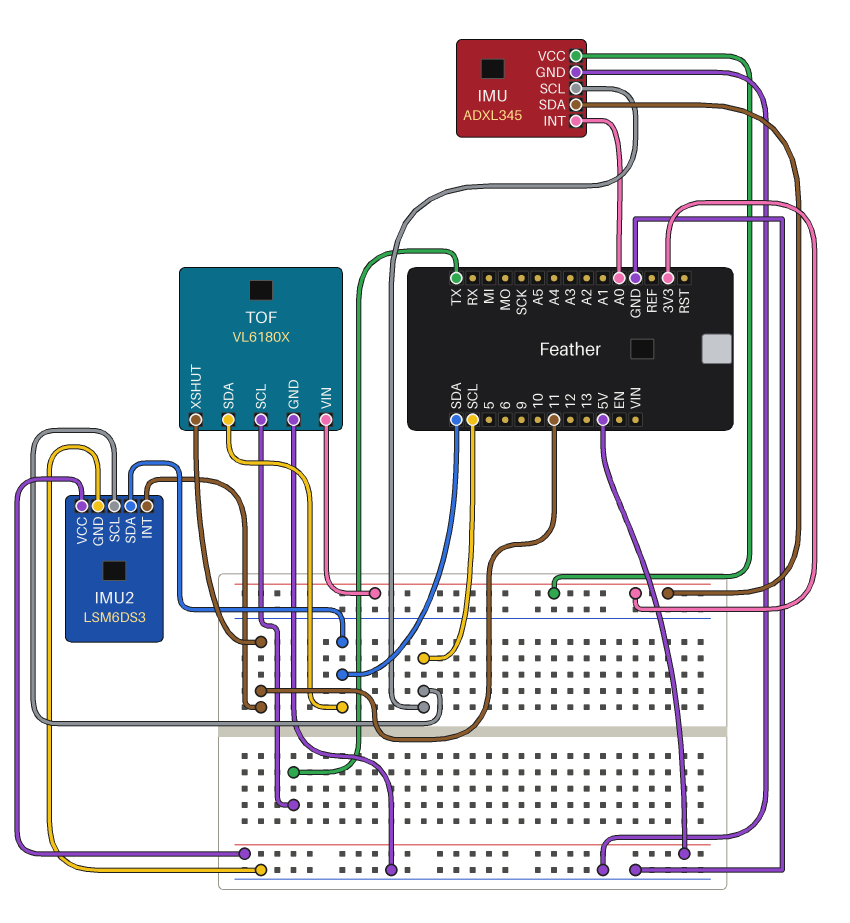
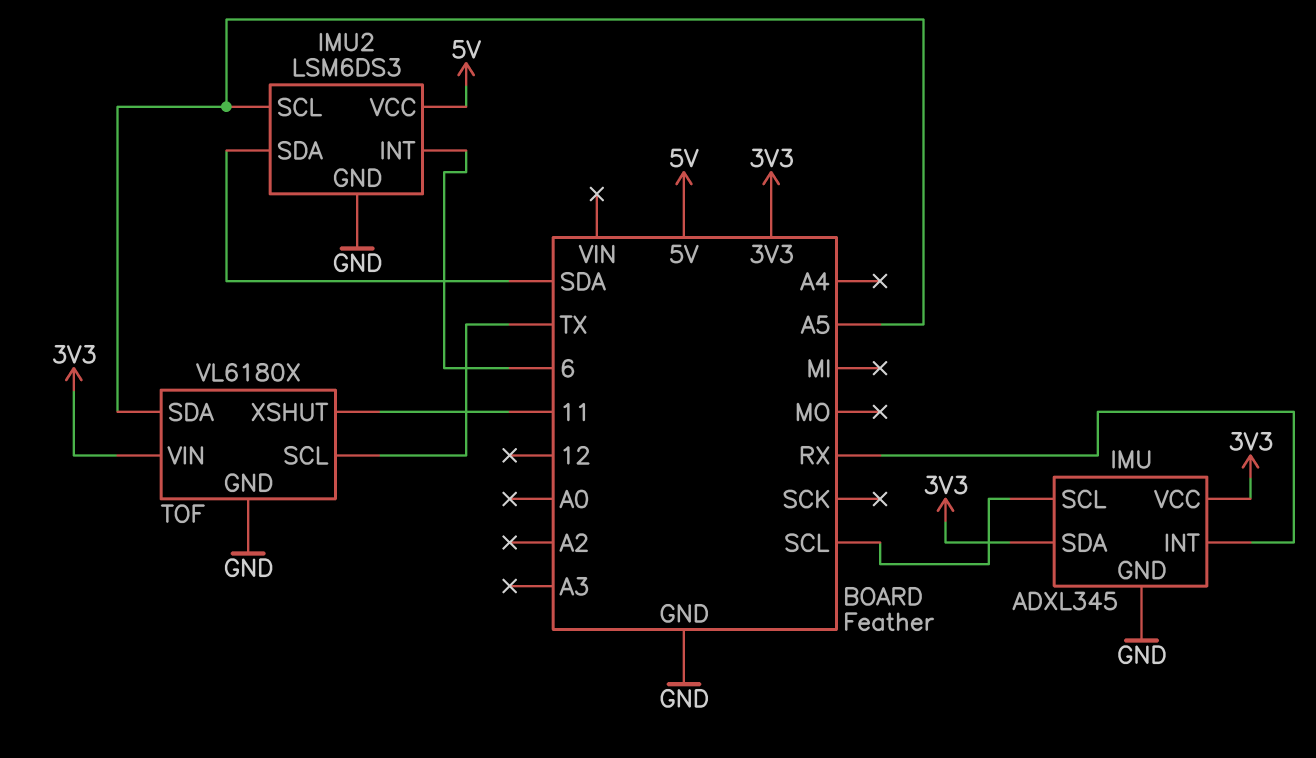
IMU pin INT: A0 -> RX
IMU2 pin INT: 11 -> 6
IMU2 pin SCL: SCL -> A5
TOF pin SDA: SDA -> A5

